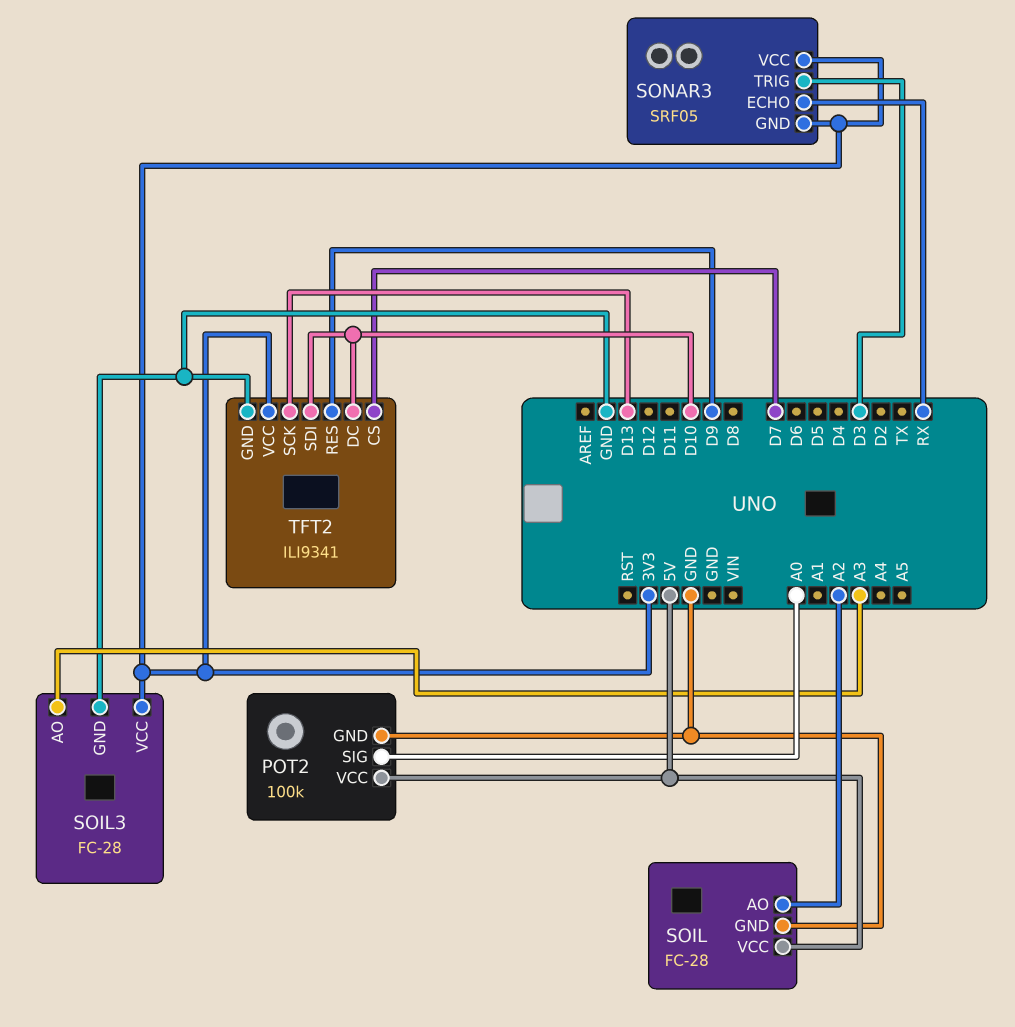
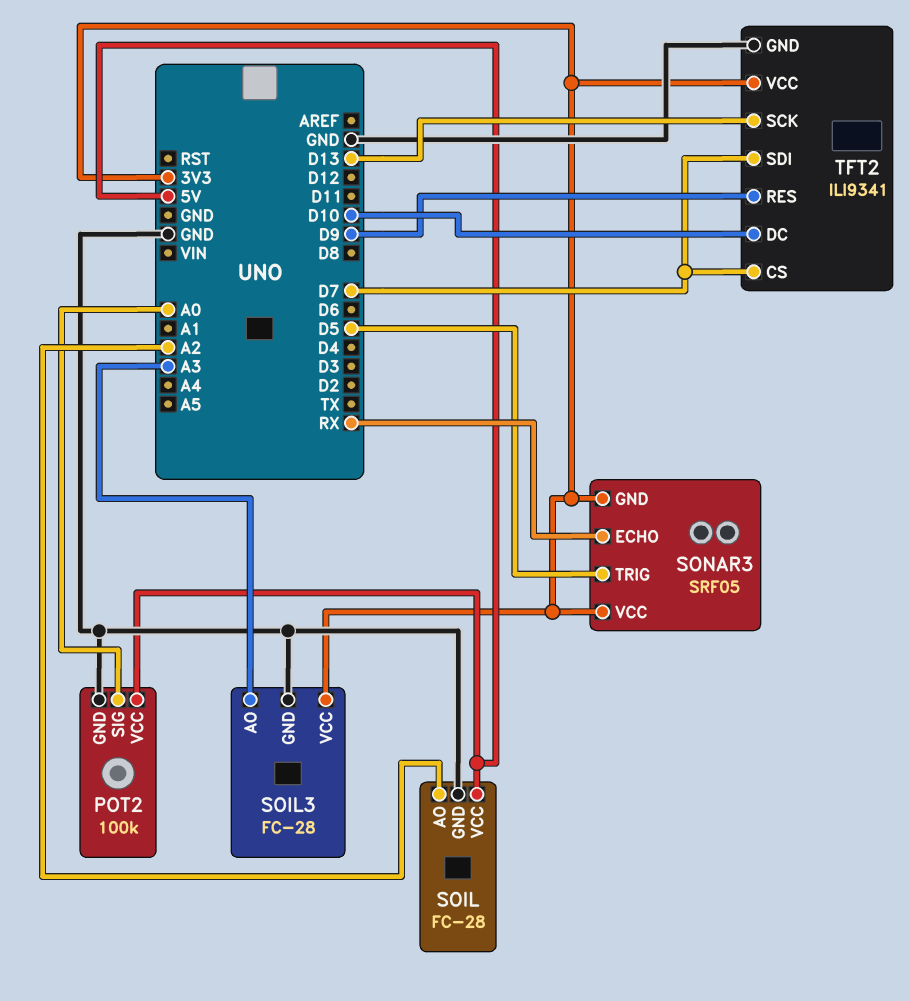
SONAR3 pin TRIG: D3 -> D5
TFT2 pin SDI: D10 -> D7

